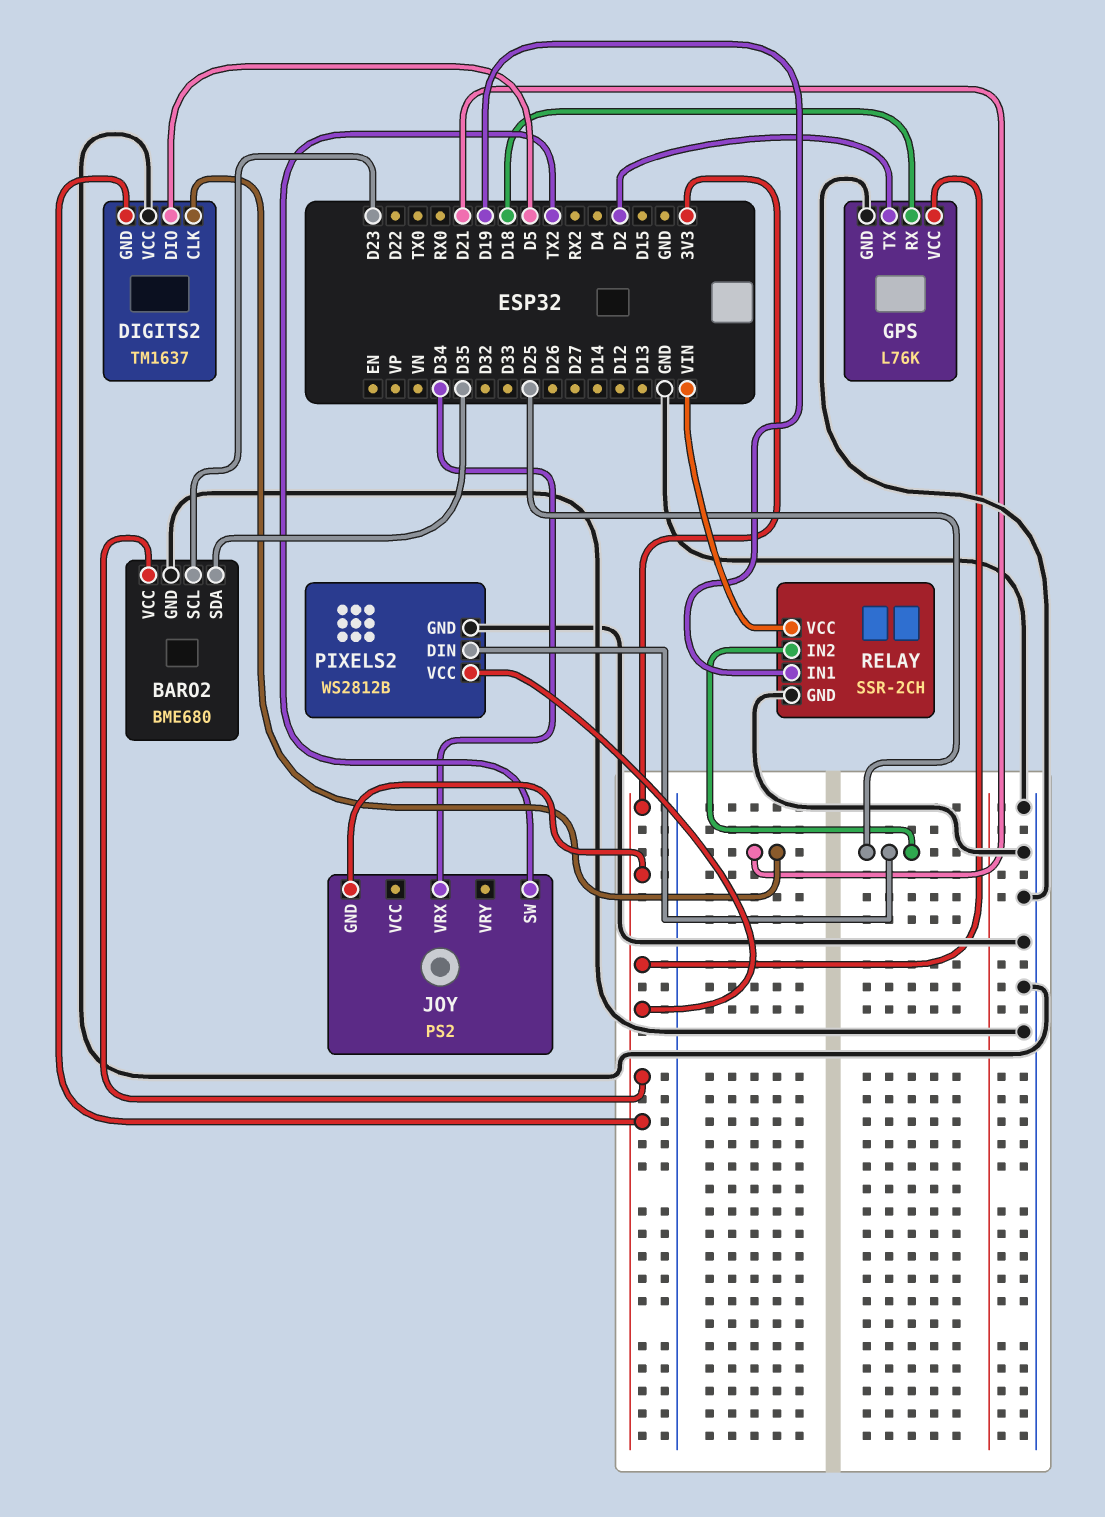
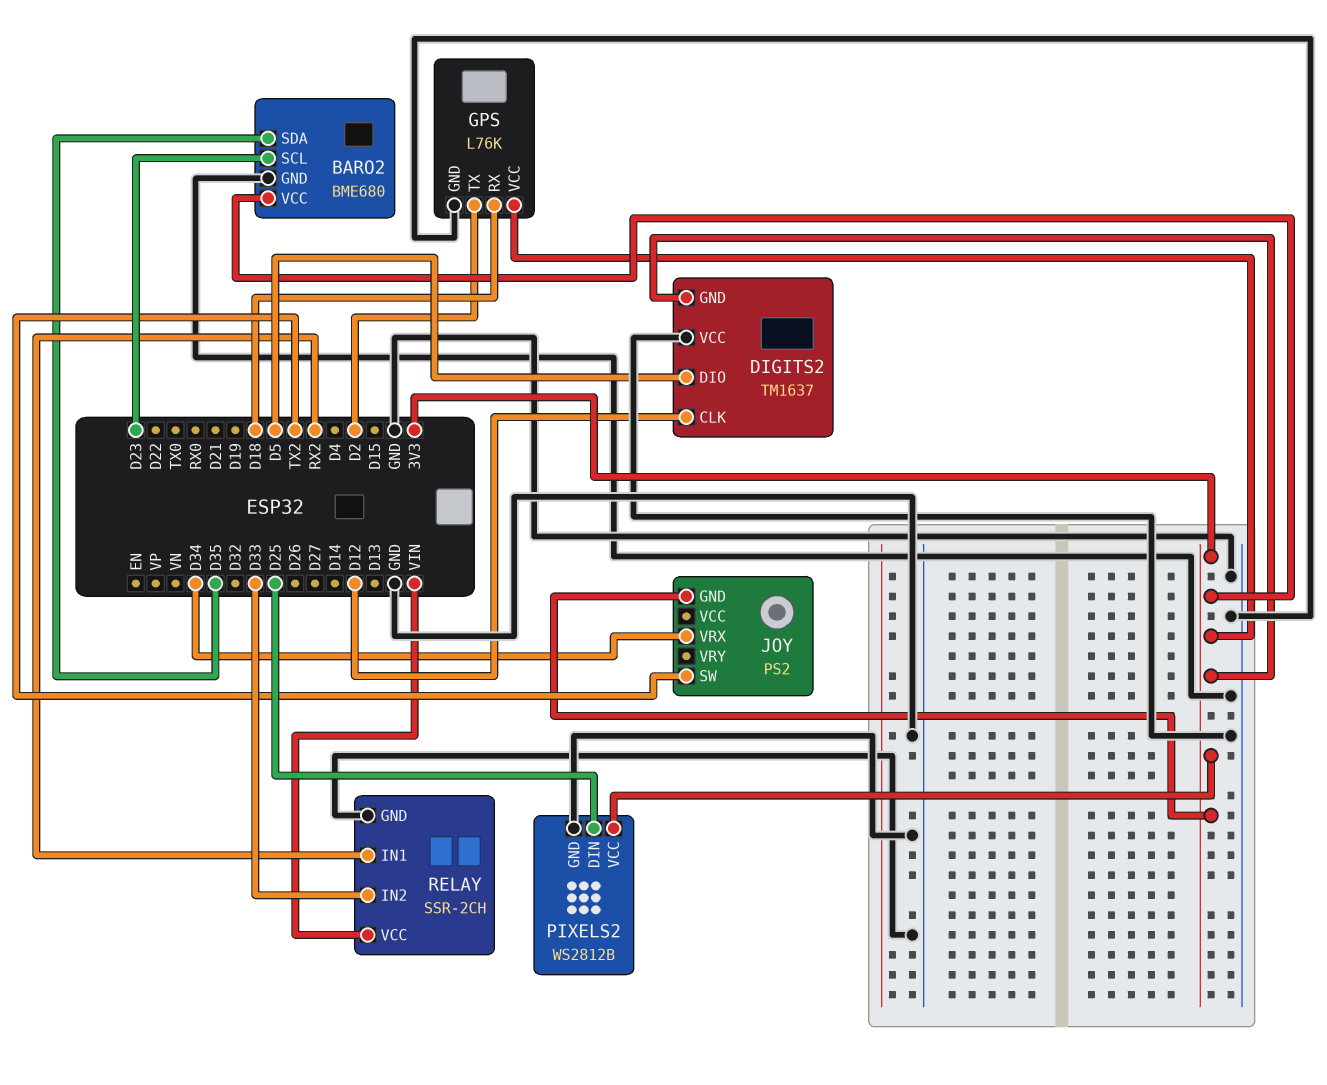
DIGITS2 pin CLK: D21 -> D12
RELAY pin IN1: D19 -> RX2
RELAY pin IN2: D25 -> D33

